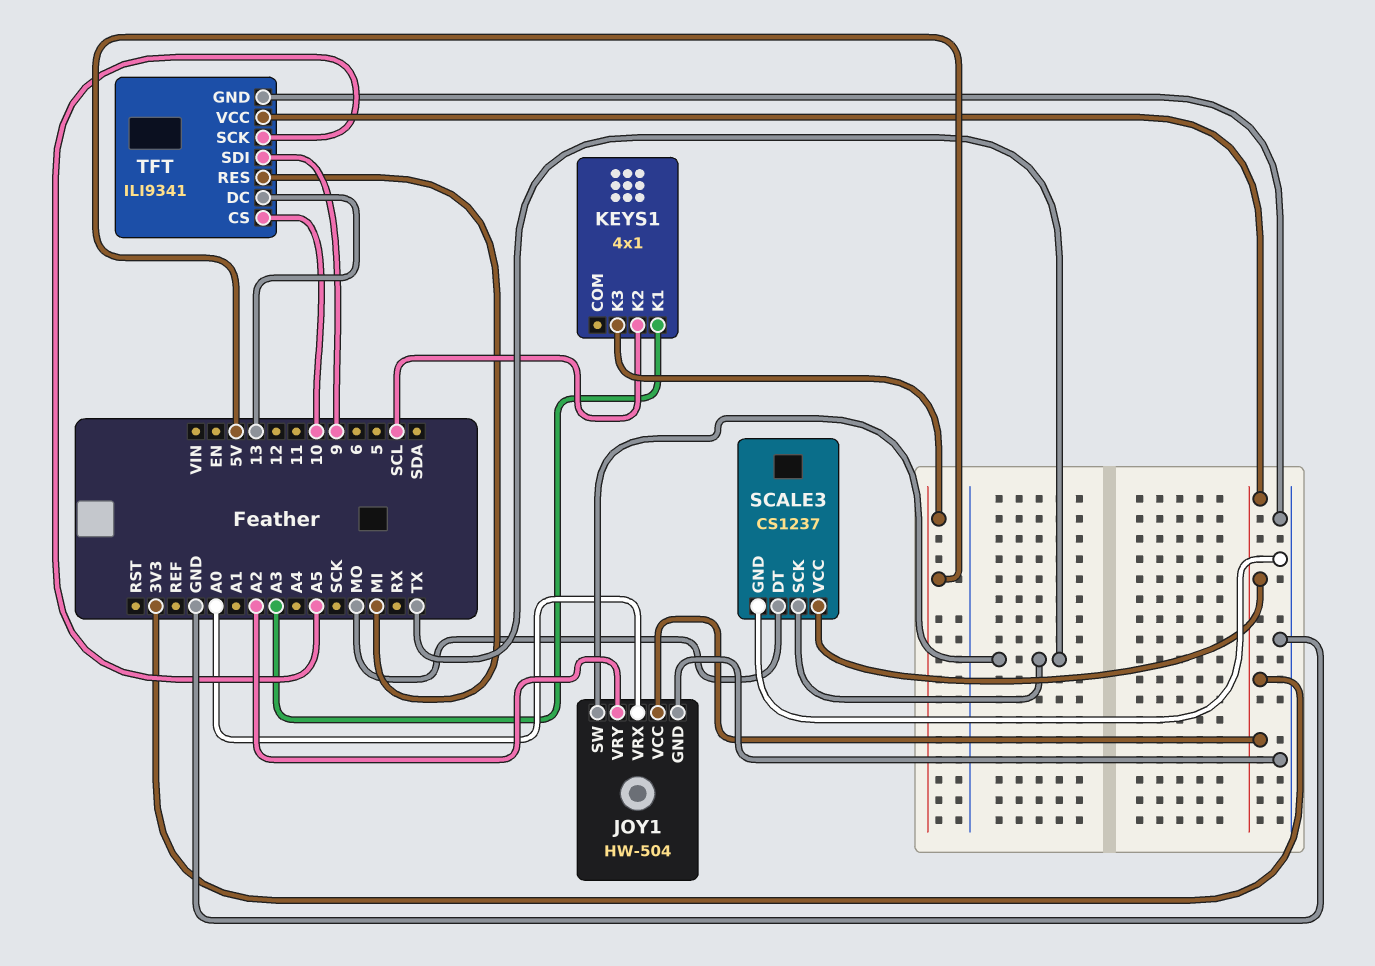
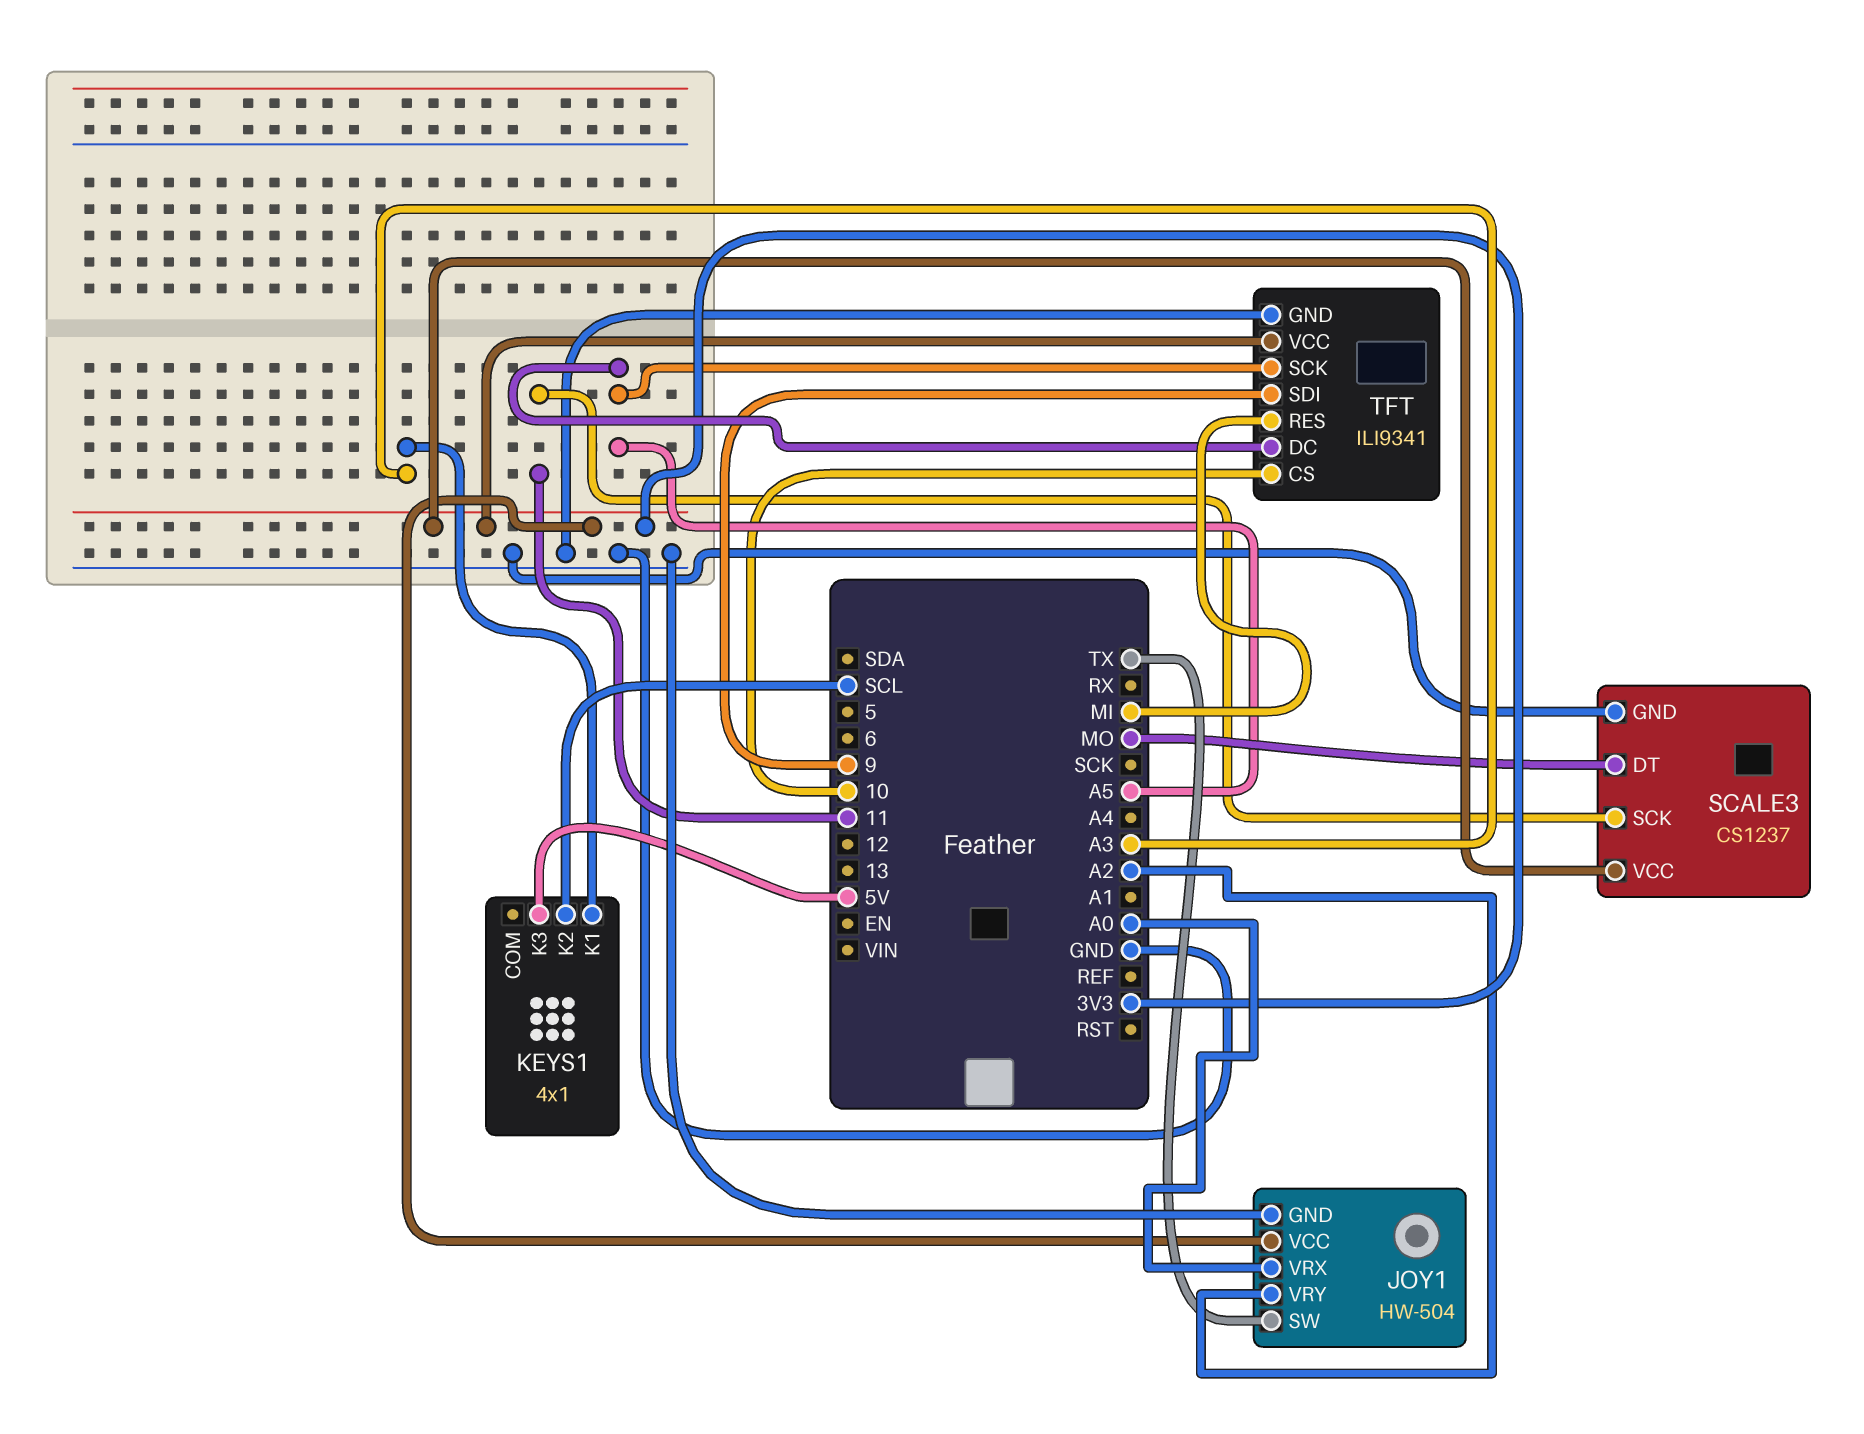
SCALE3 pin SCK: TX -> 11
TFT pin DC: 13 -> A5

